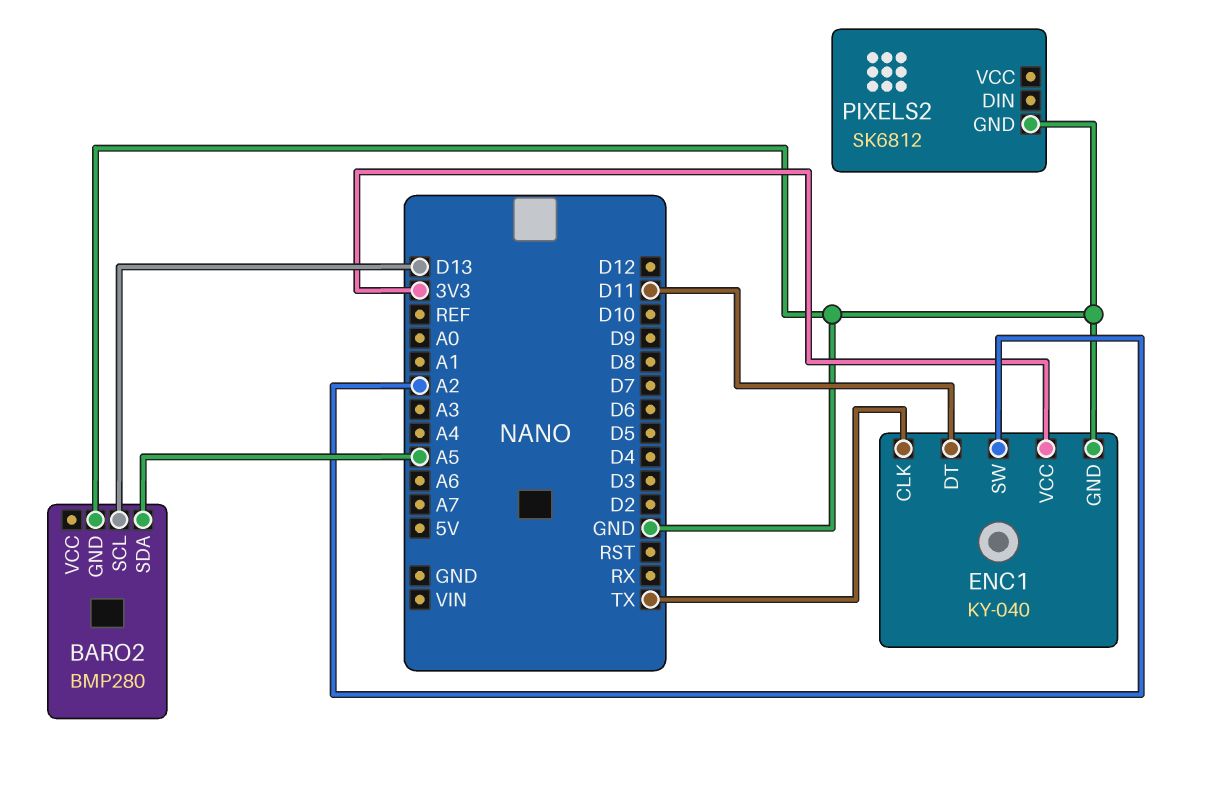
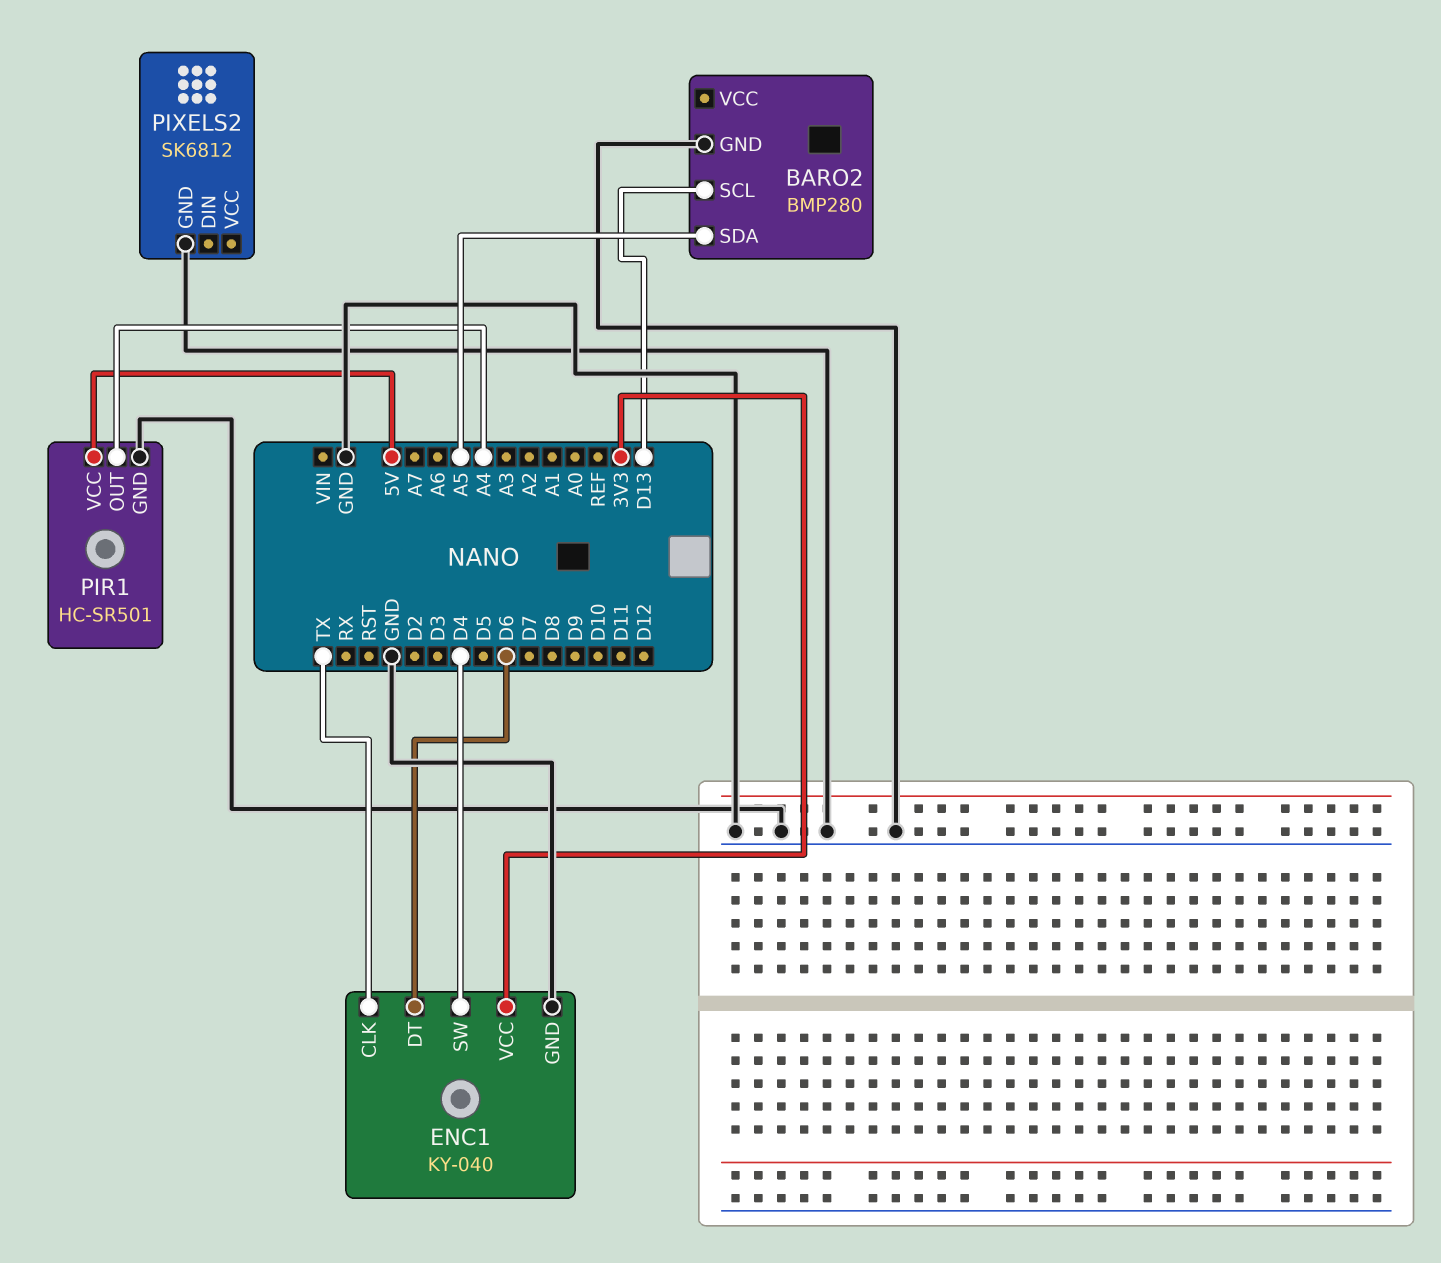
ENC1 pin DT: D11 -> D6
ENC1 pin SW: A2 -> D4
PIR1: none -> HC-SR501
PIR1 pin GND: none -> GND
PIR1 pin OUT: none -> A4
PIR1 pin VCC: none -> 5V

